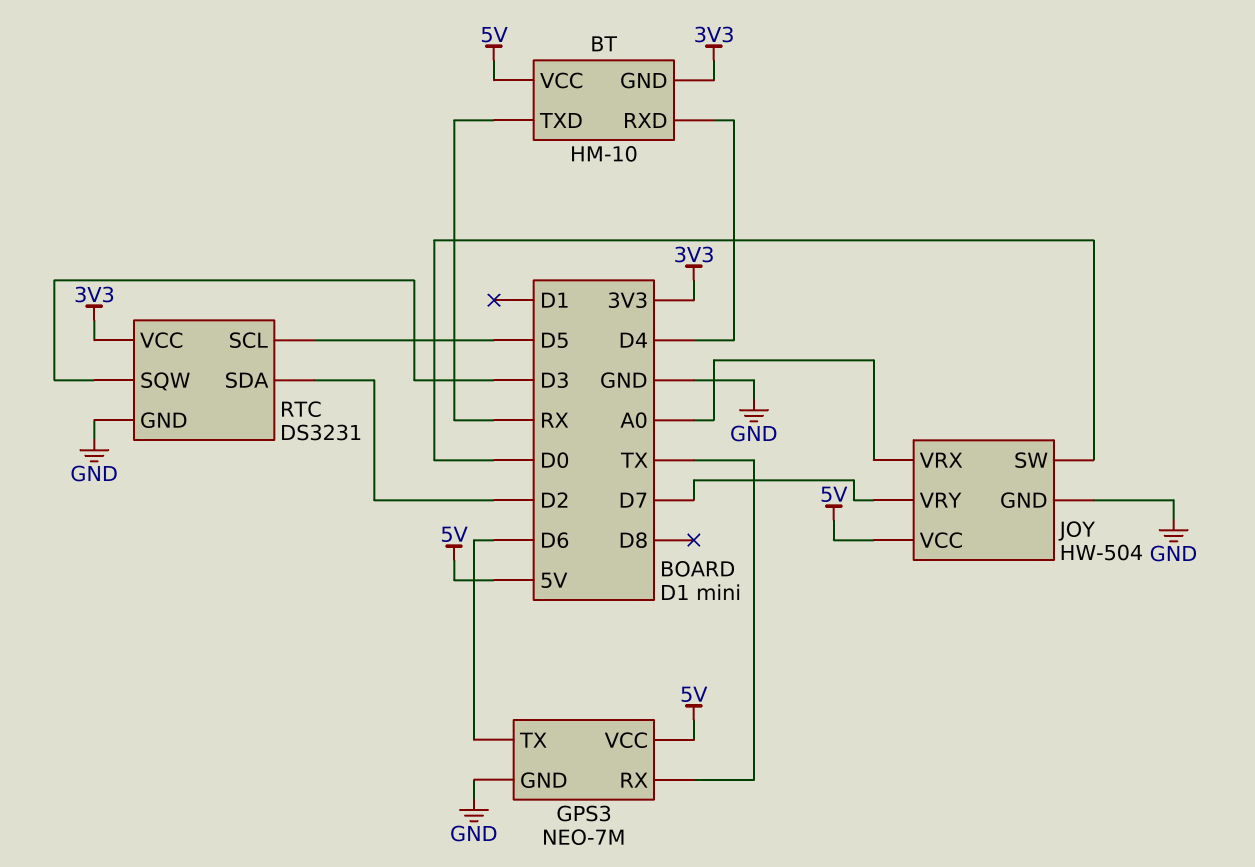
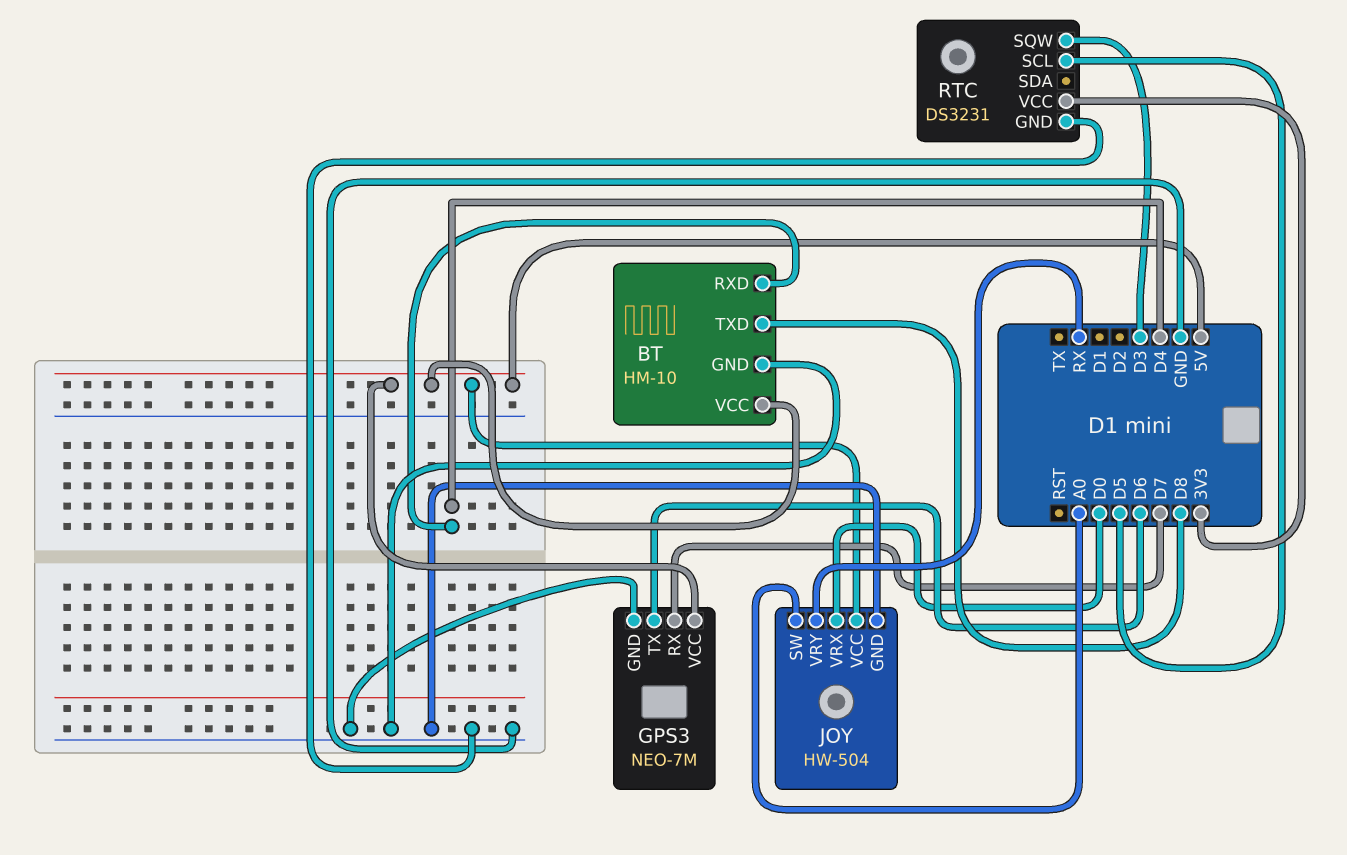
BT pin GND: 3V3 -> GND
BT pin TXD: RX -> D8
GPS3 pin RX: TX -> D7
JOY pin SW: D0 -> A0
JOY pin VRX: A0 -> D0
JOY pin VRY: D7 -> RX
RTC pin SDA: D2 -> none

